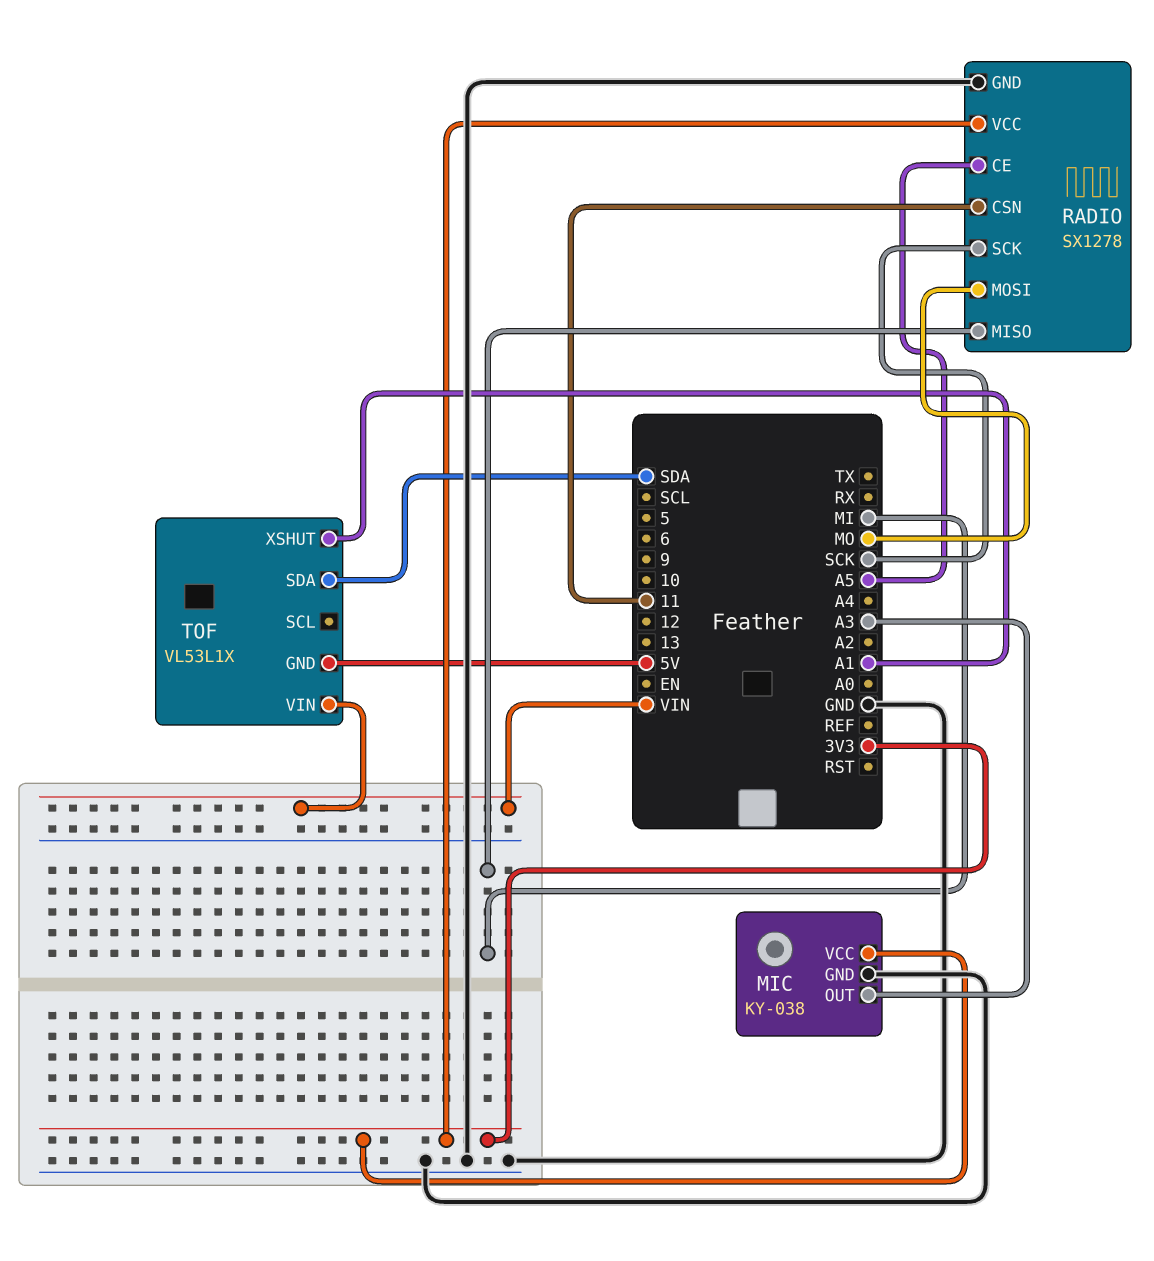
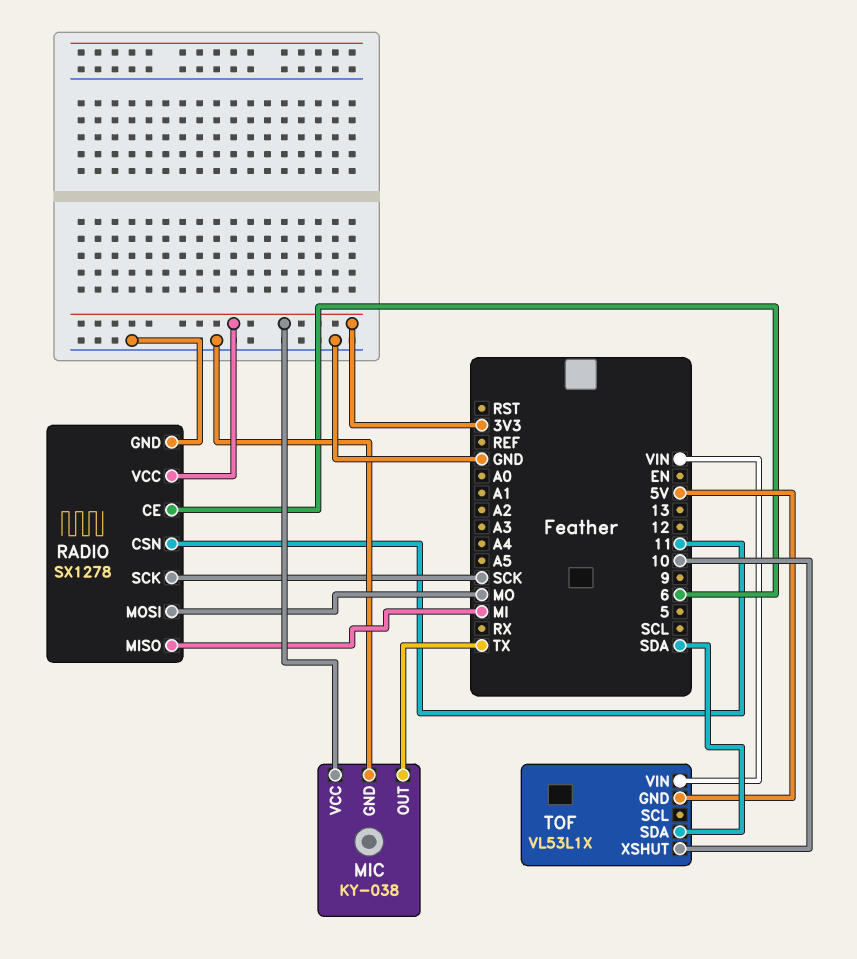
MIC pin OUT: A3 -> TX
RADIO pin CE: A5 -> 6
TOF pin XSHUT: A1 -> 10

